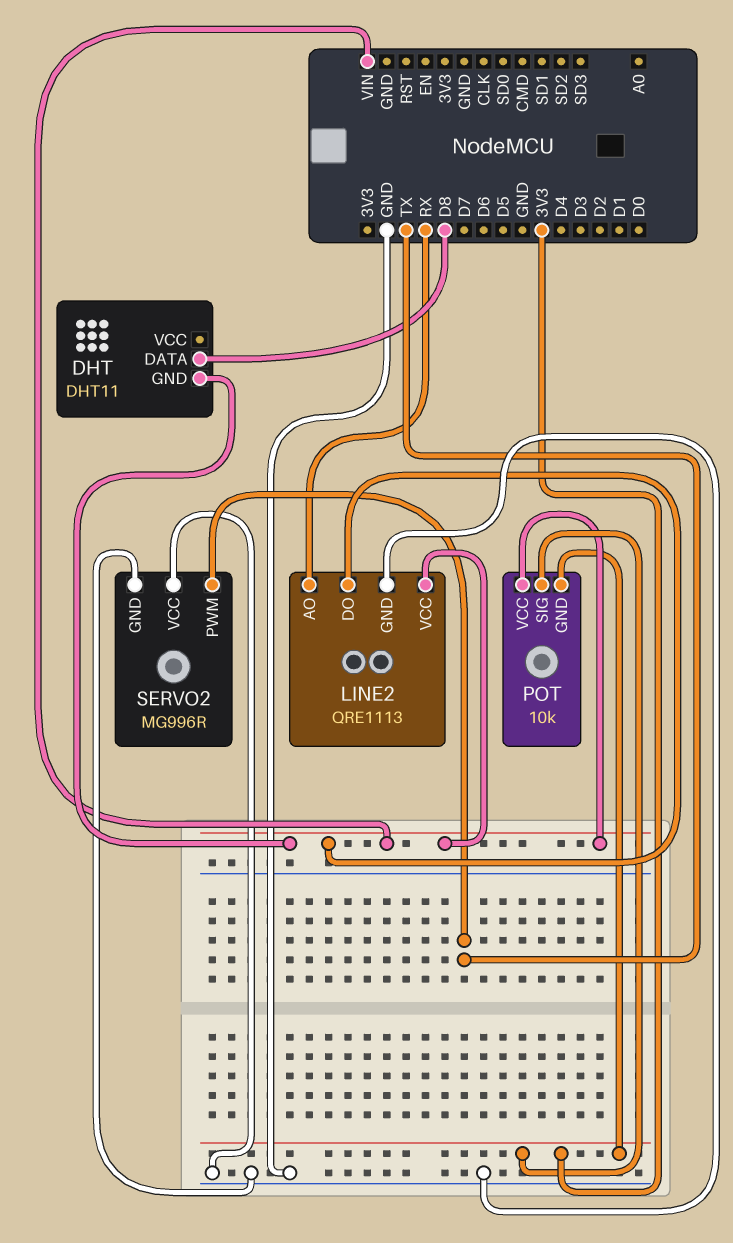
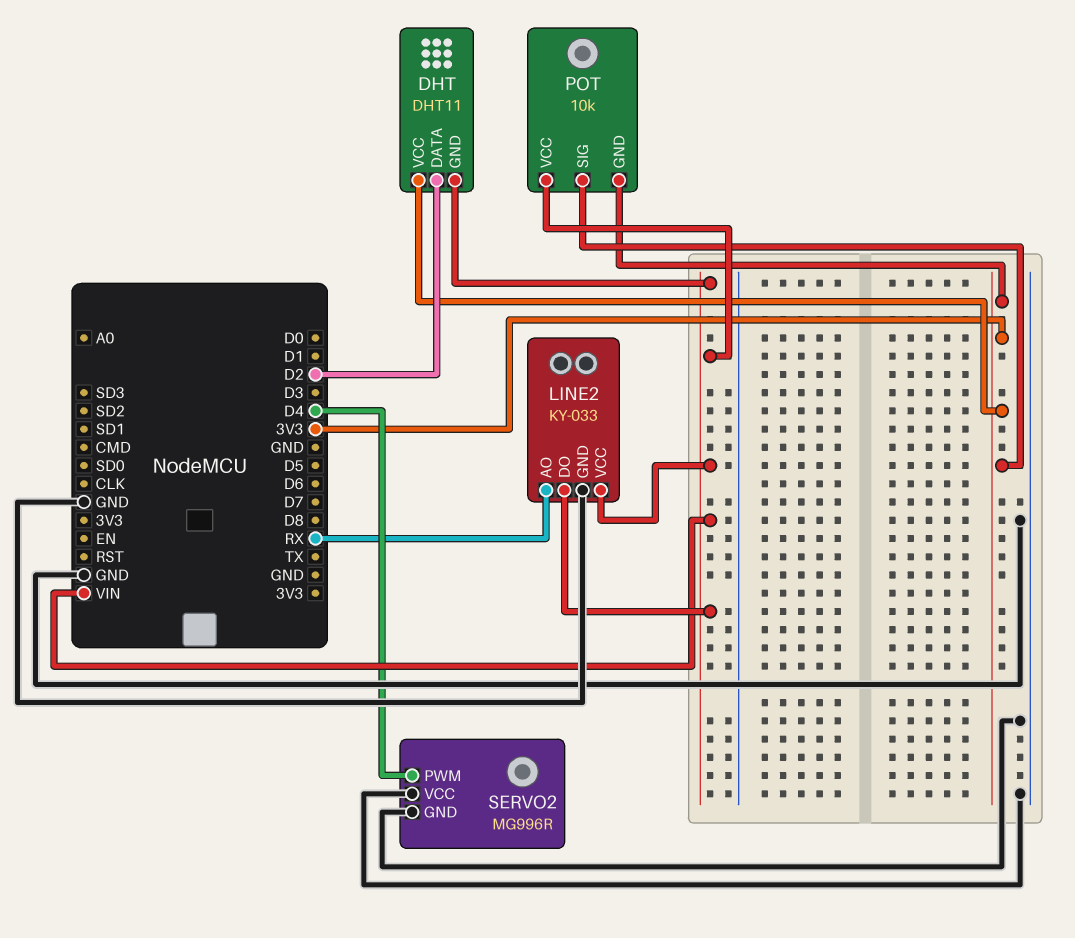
DHT pin DATA: D8 -> D2
DHT pin VCC: none -> 3V3
LINE2: QRE1113 -> KY-033
SERVO2 pin PWM: TX -> D4

